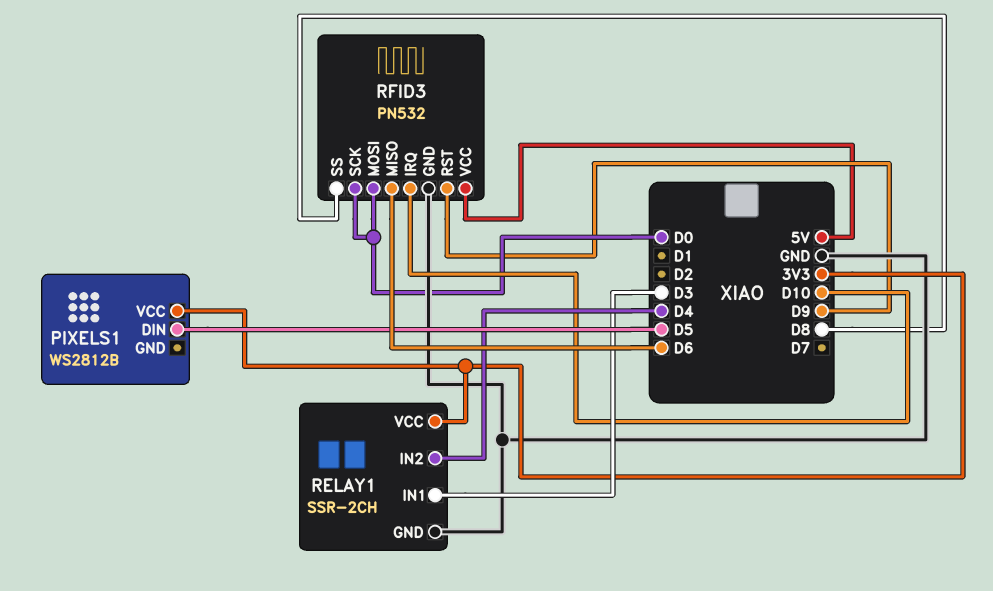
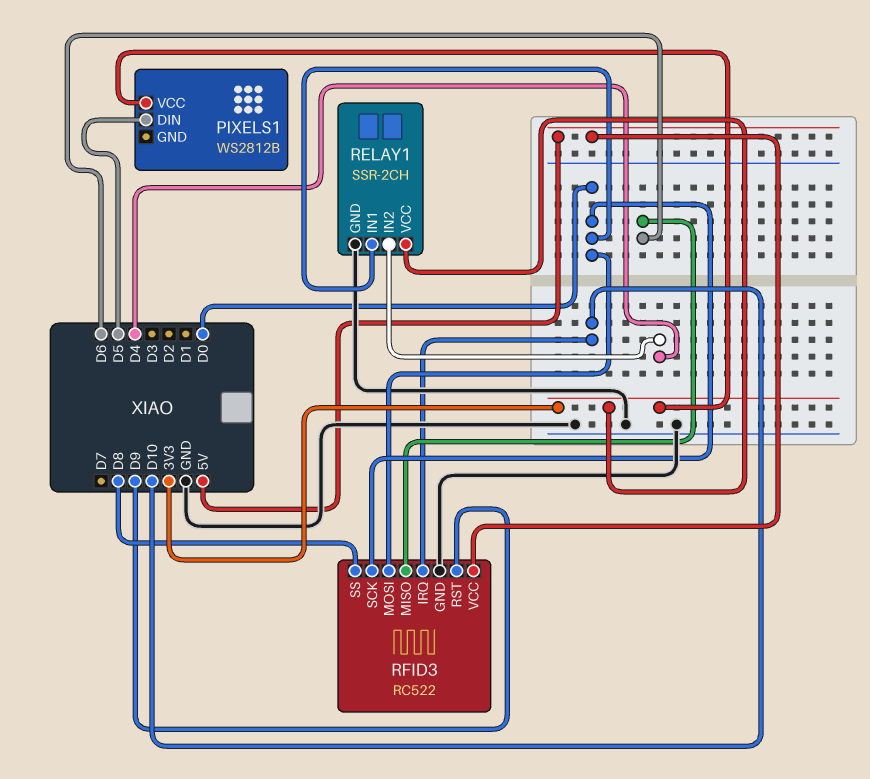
RELAY1 pin IN1: D3 -> D0
RFID3: PN532 -> RC522

